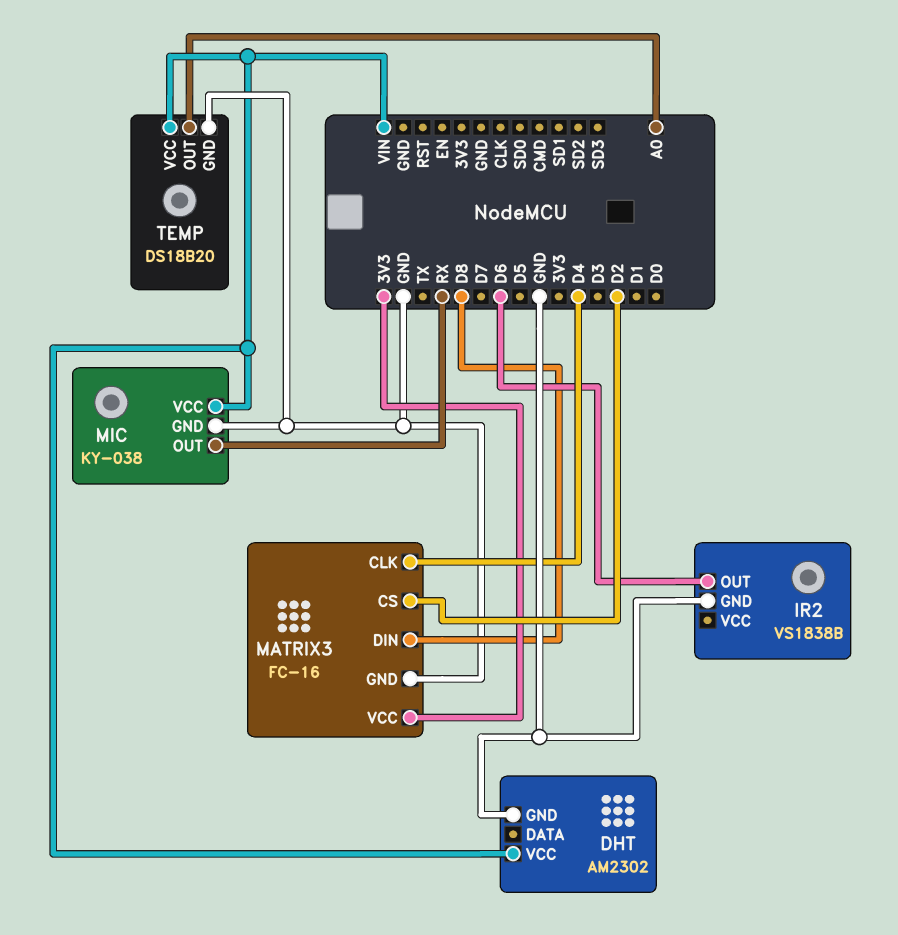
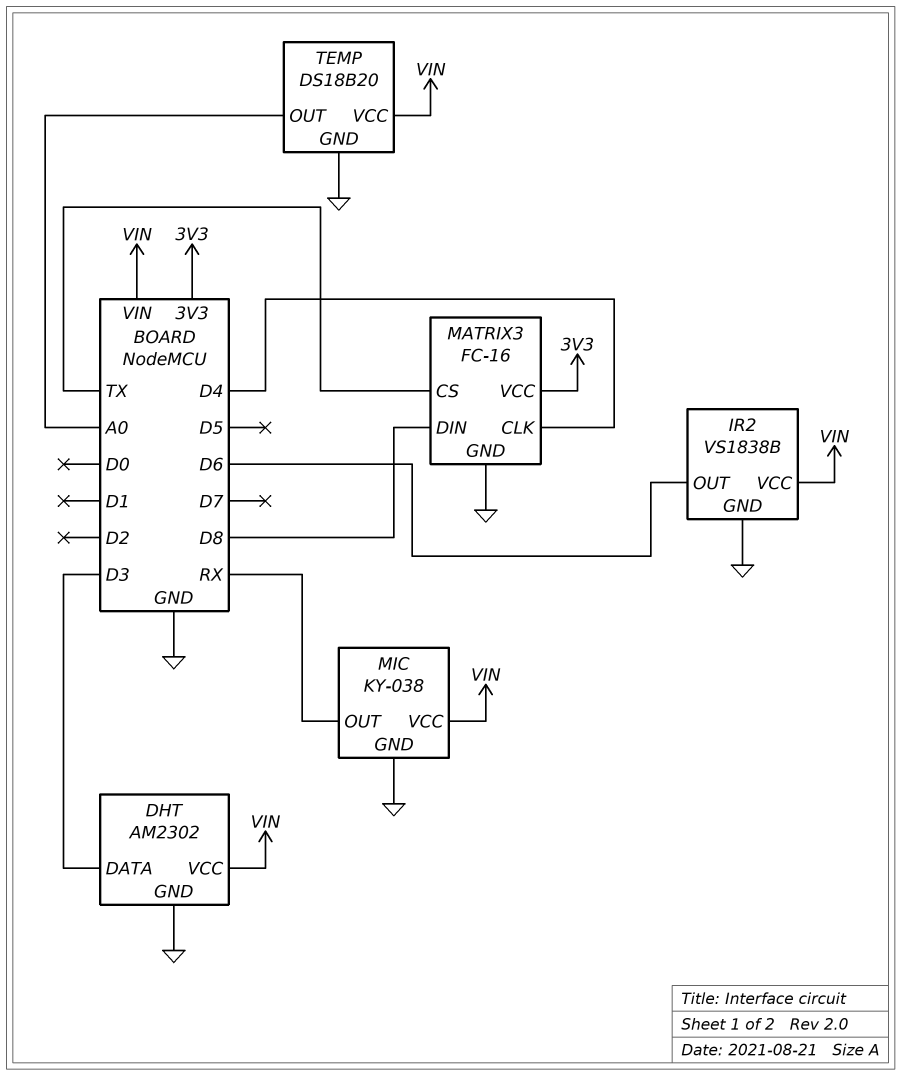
DHT pin DATA: none -> D3
IR2 pin VCC: none -> VIN
MATRIX3 pin CS: D2 -> TX

